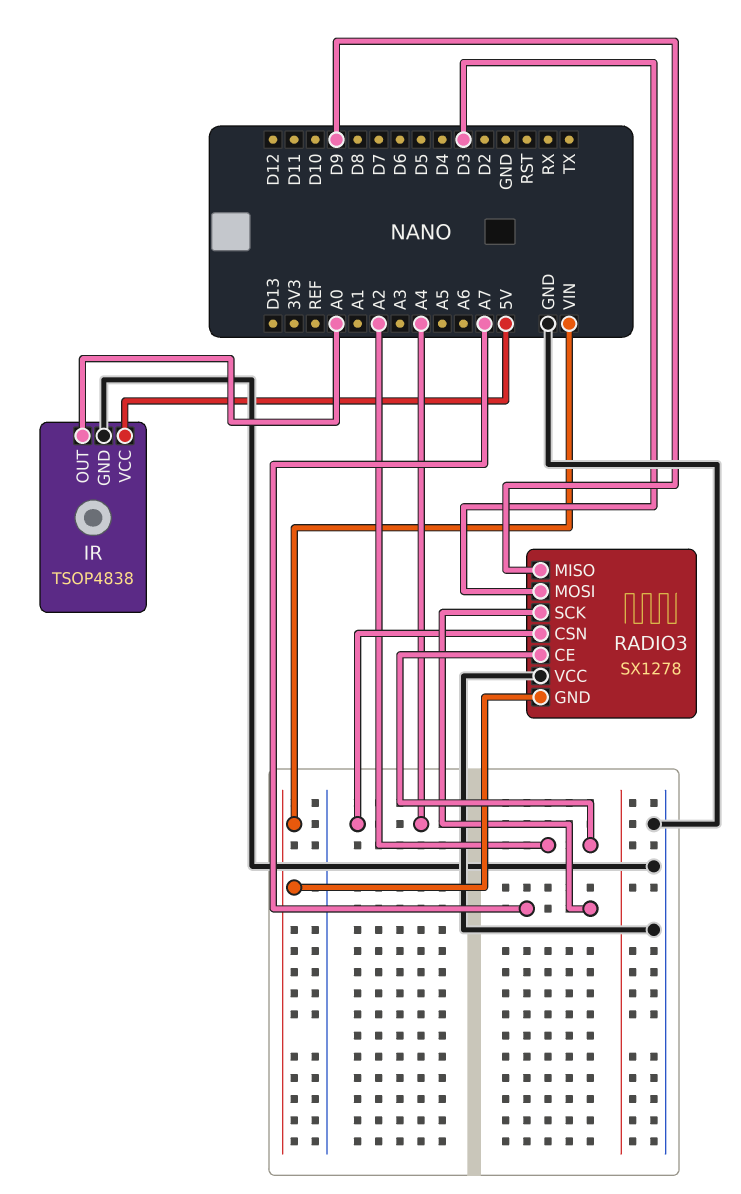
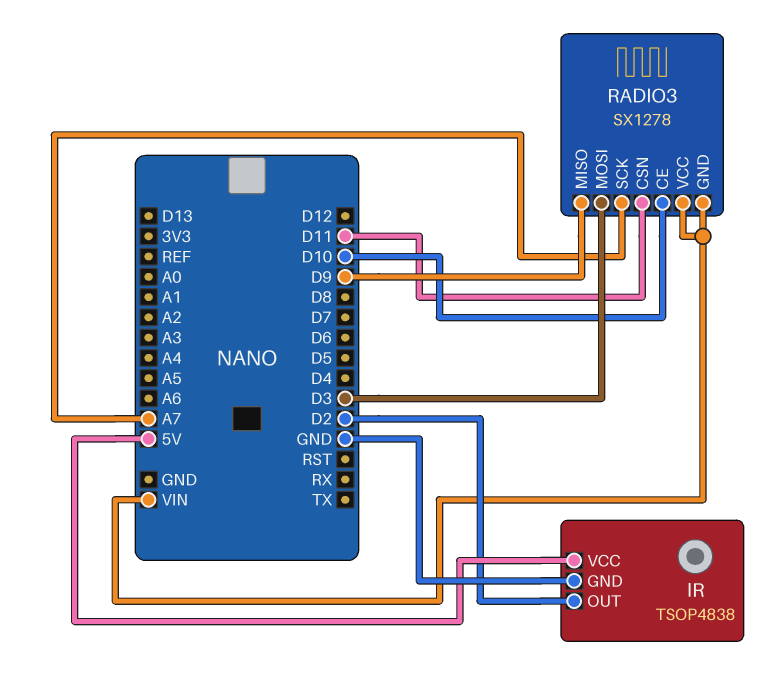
IR pin OUT: A0 -> D2
RADIO3 pin CE: A2 -> D10
RADIO3 pin CSN: A4 -> D11
RADIO3 pin VCC: GND -> VIN

